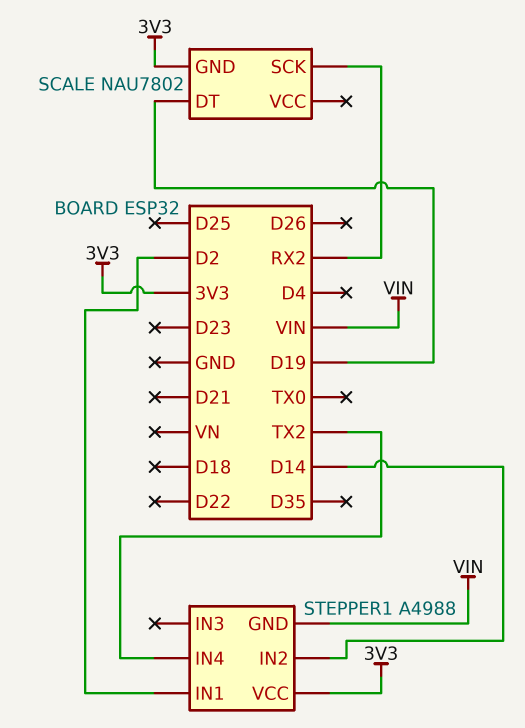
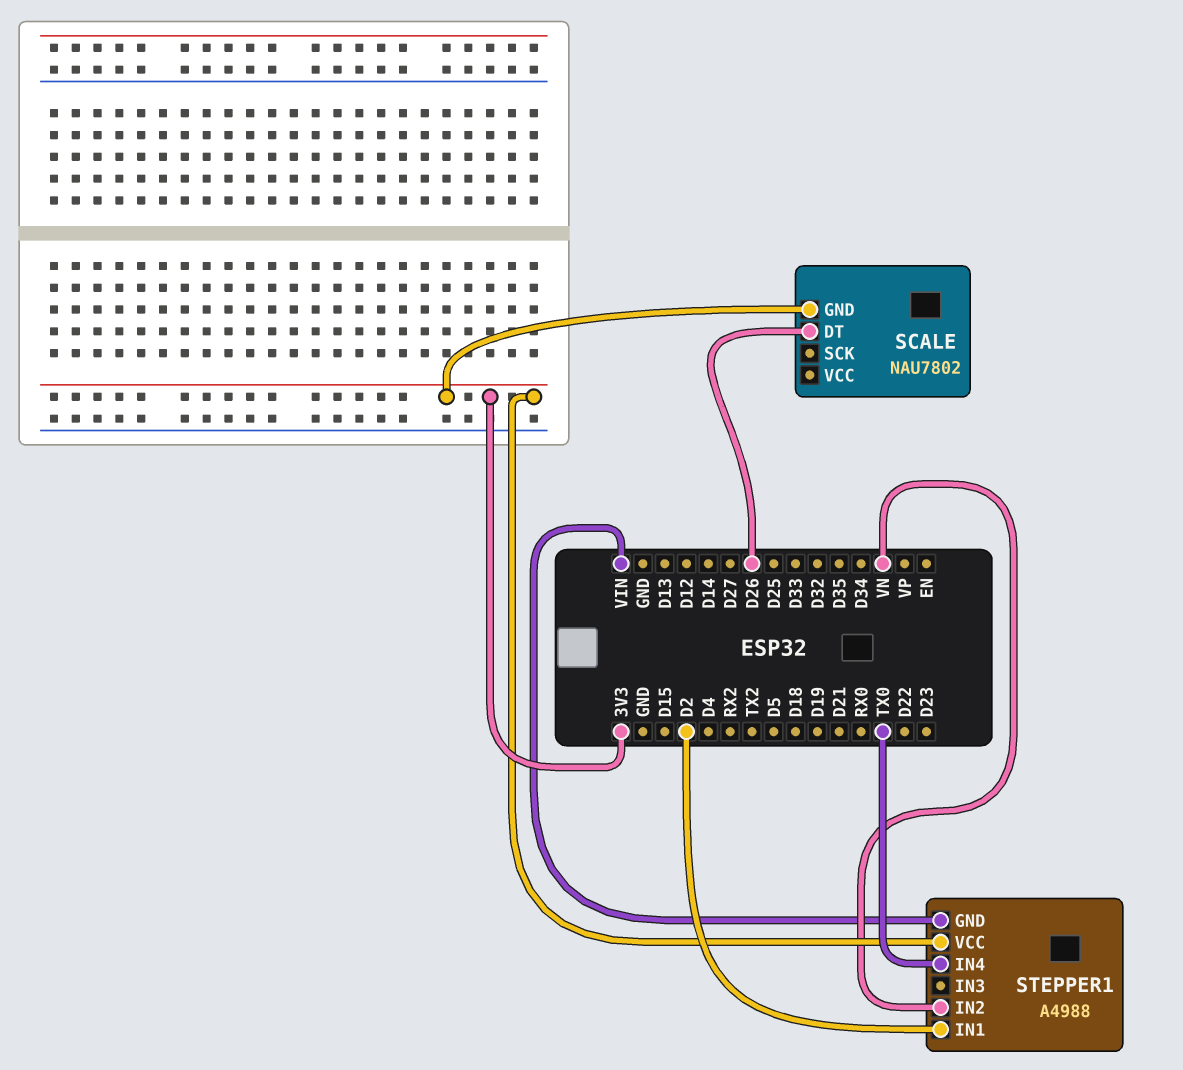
SCALE pin DT: D19 -> D26
SCALE pin SCK: RX2 -> none
STEPPER1 pin IN2: D14 -> VN
STEPPER1 pin IN4: TX2 -> TX0

